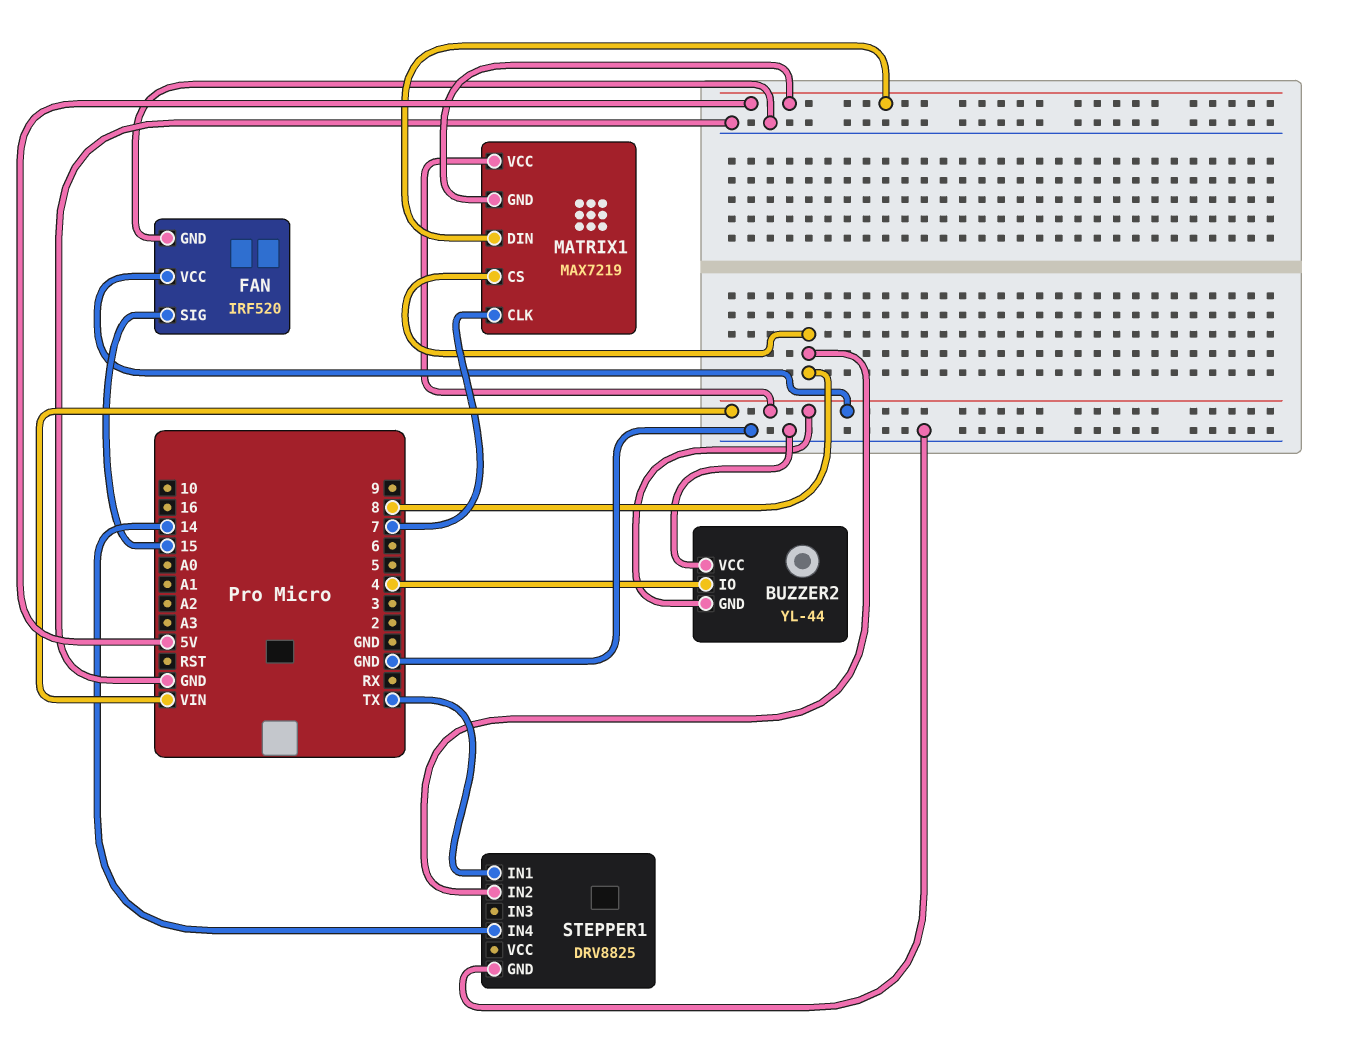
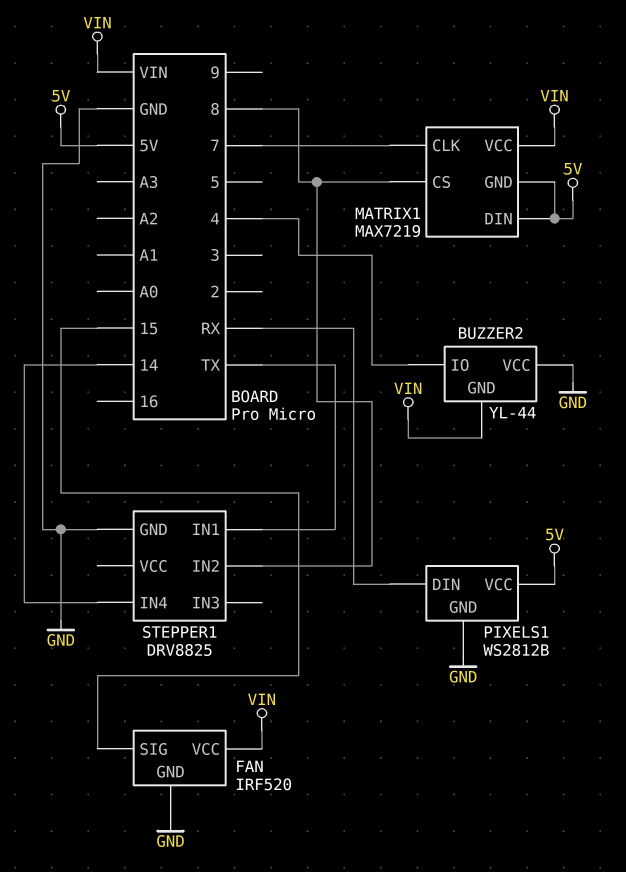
PIXELS1: none -> WS2812B
PIXELS1 pin DIN: none -> RX
PIXELS1 pin GND: none -> GND
PIXELS1 pin VCC: none -> 5V

